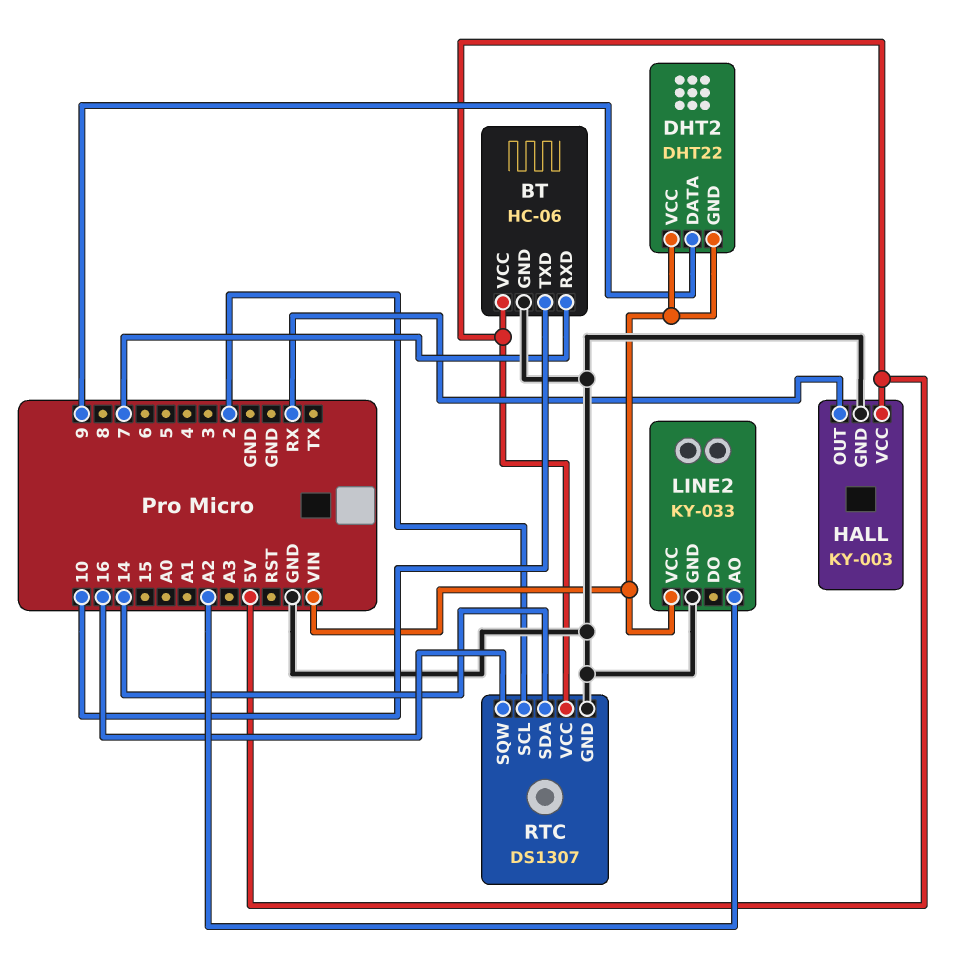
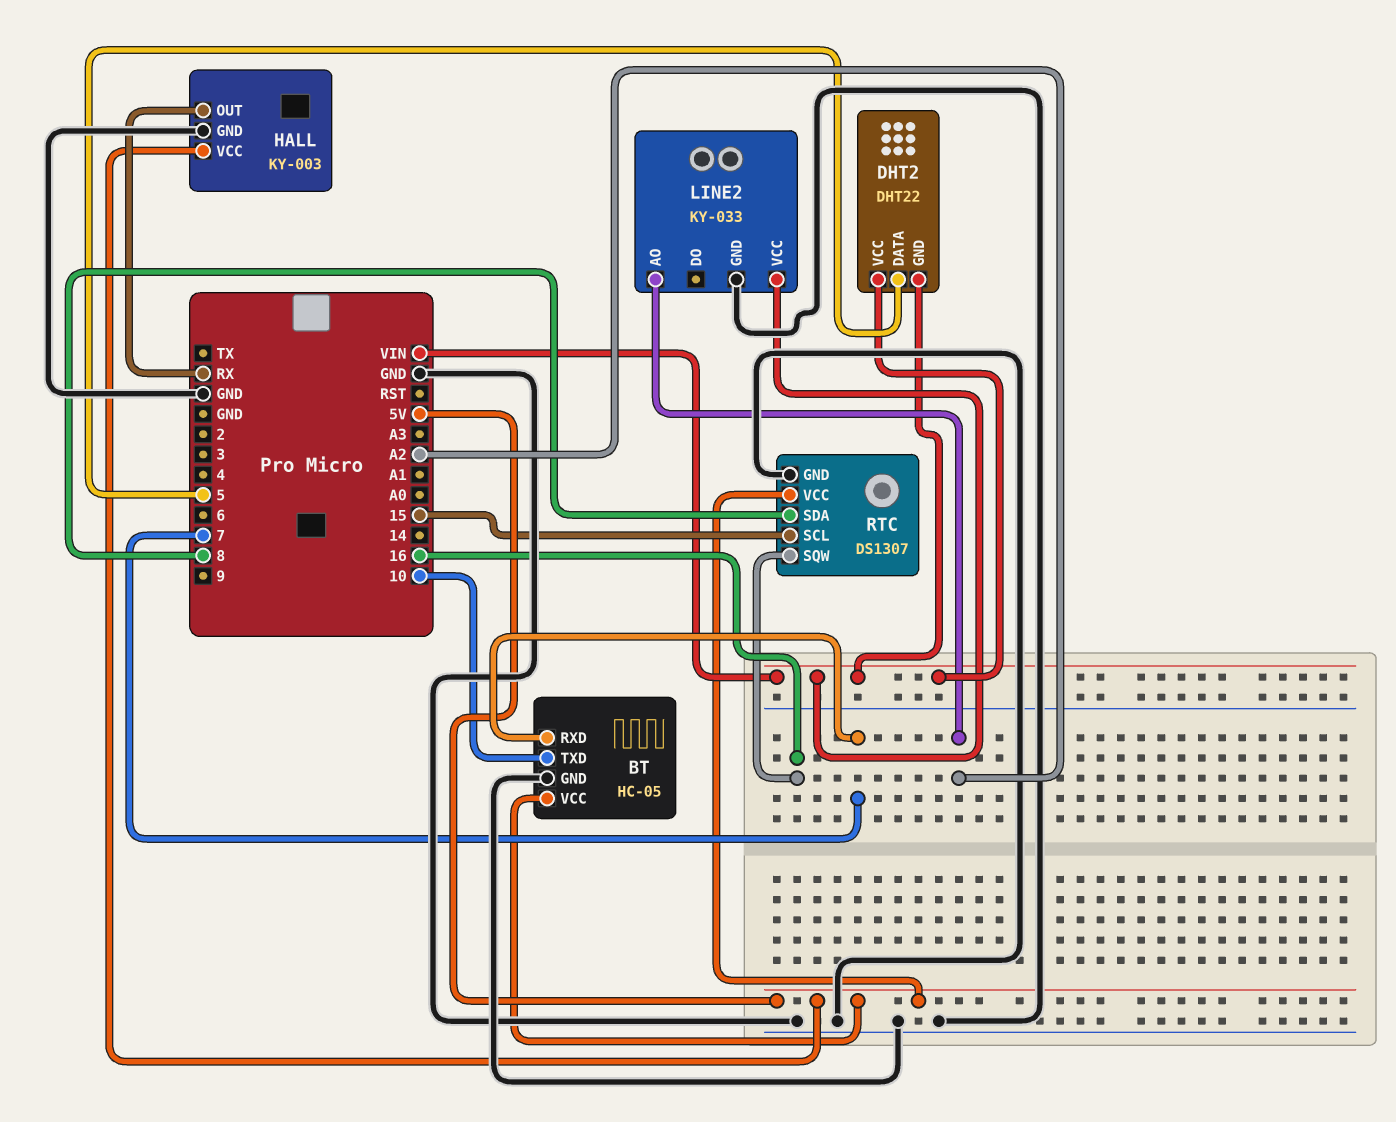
BT: HC-06 -> HC-05
DHT2 pin DATA: 9 -> 5
RTC pin SCL: 2 -> 15
RTC pin SDA: 14 -> 8

